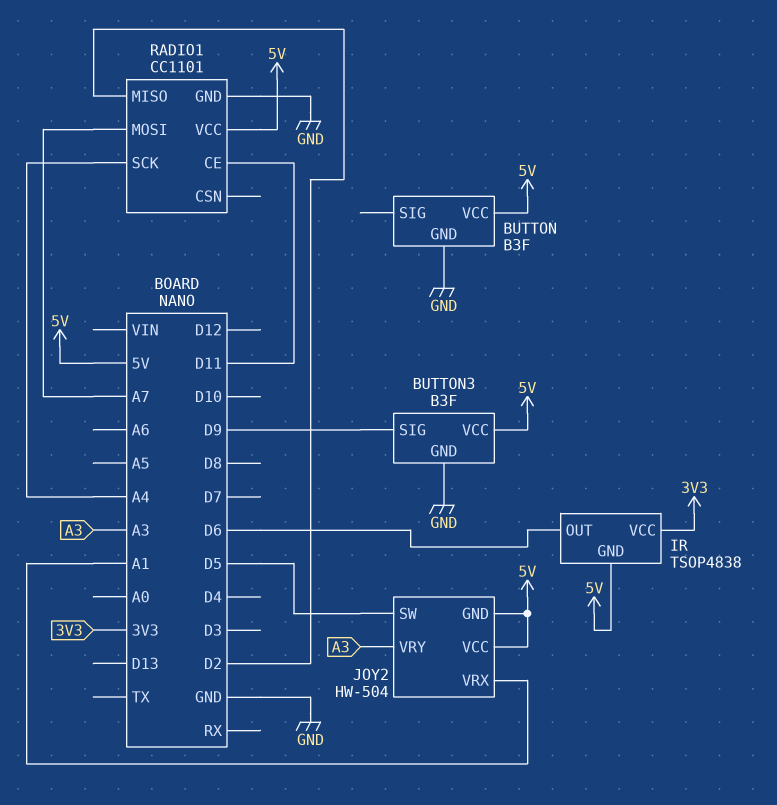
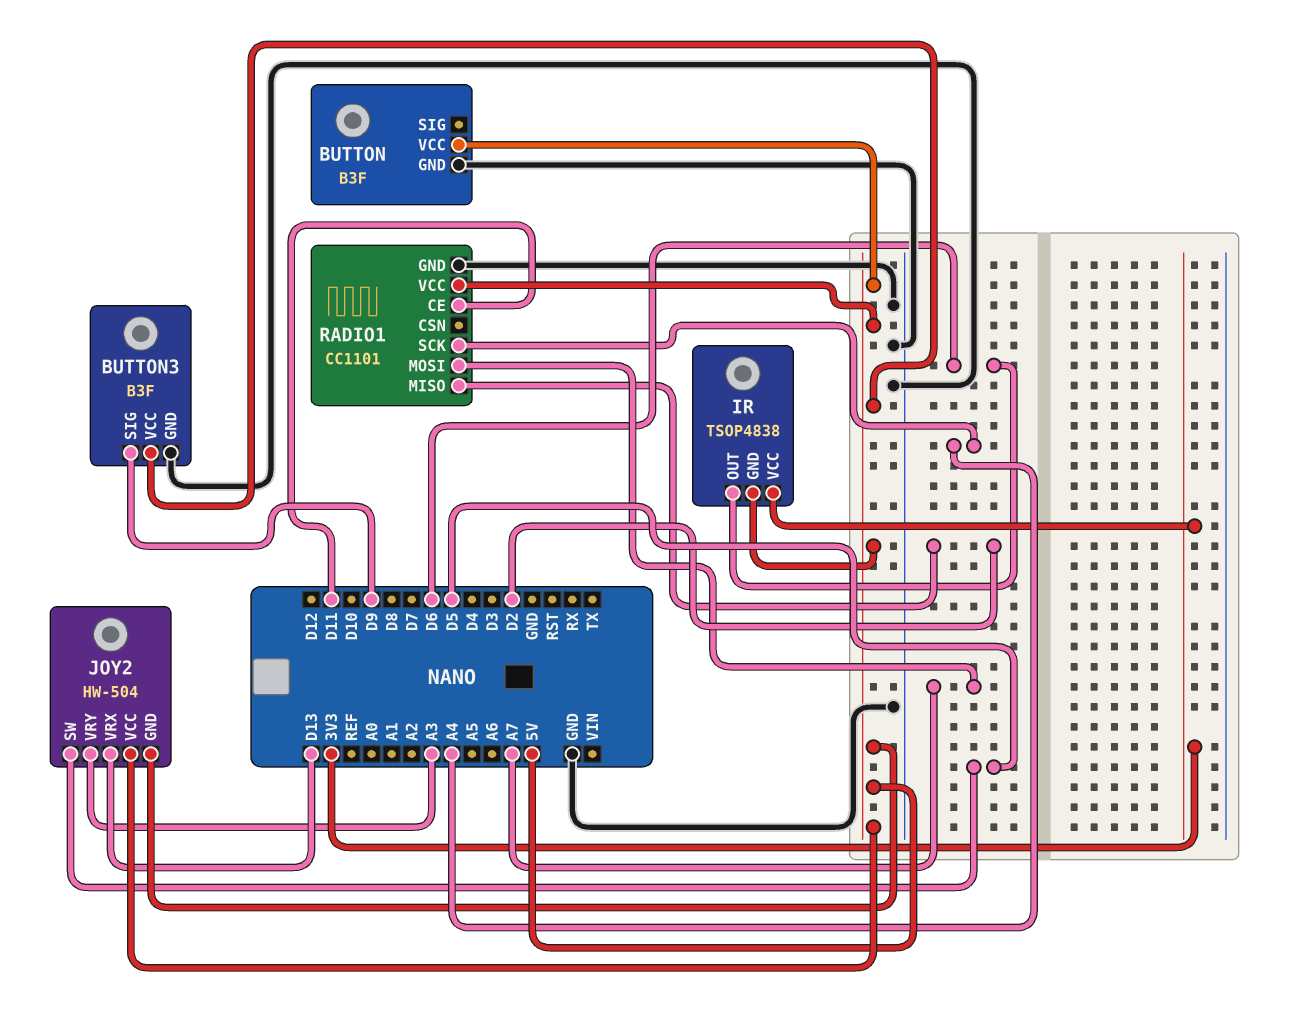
JOY2 pin VRX: A1 -> D13

